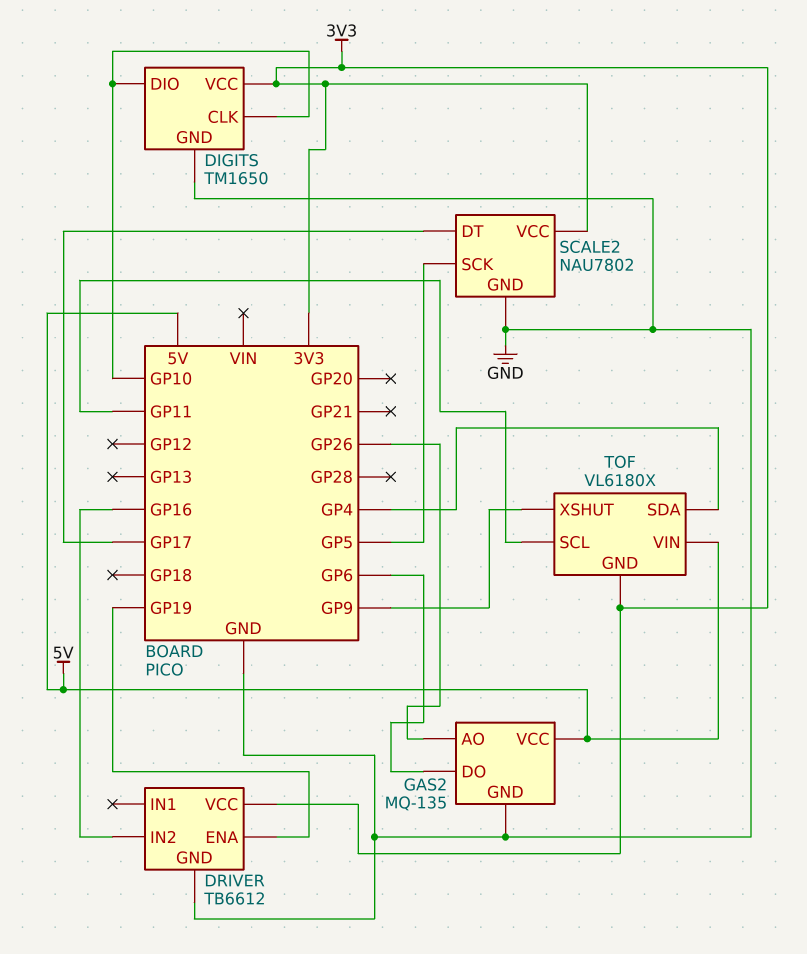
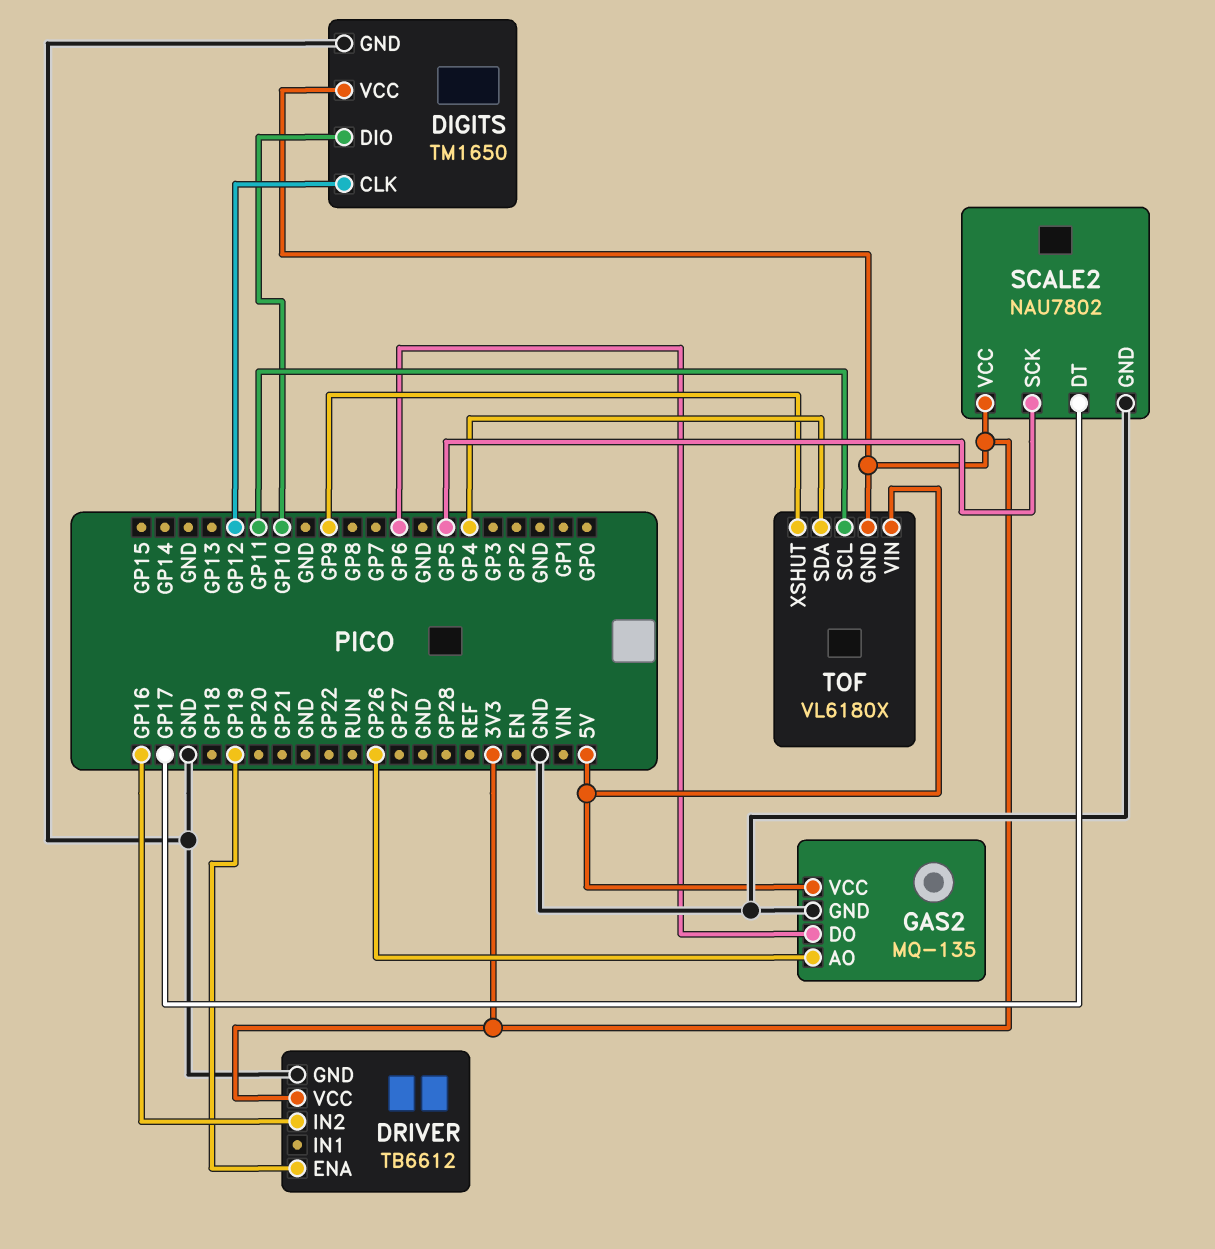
DIGITS pin CLK: GP10 -> GP12

